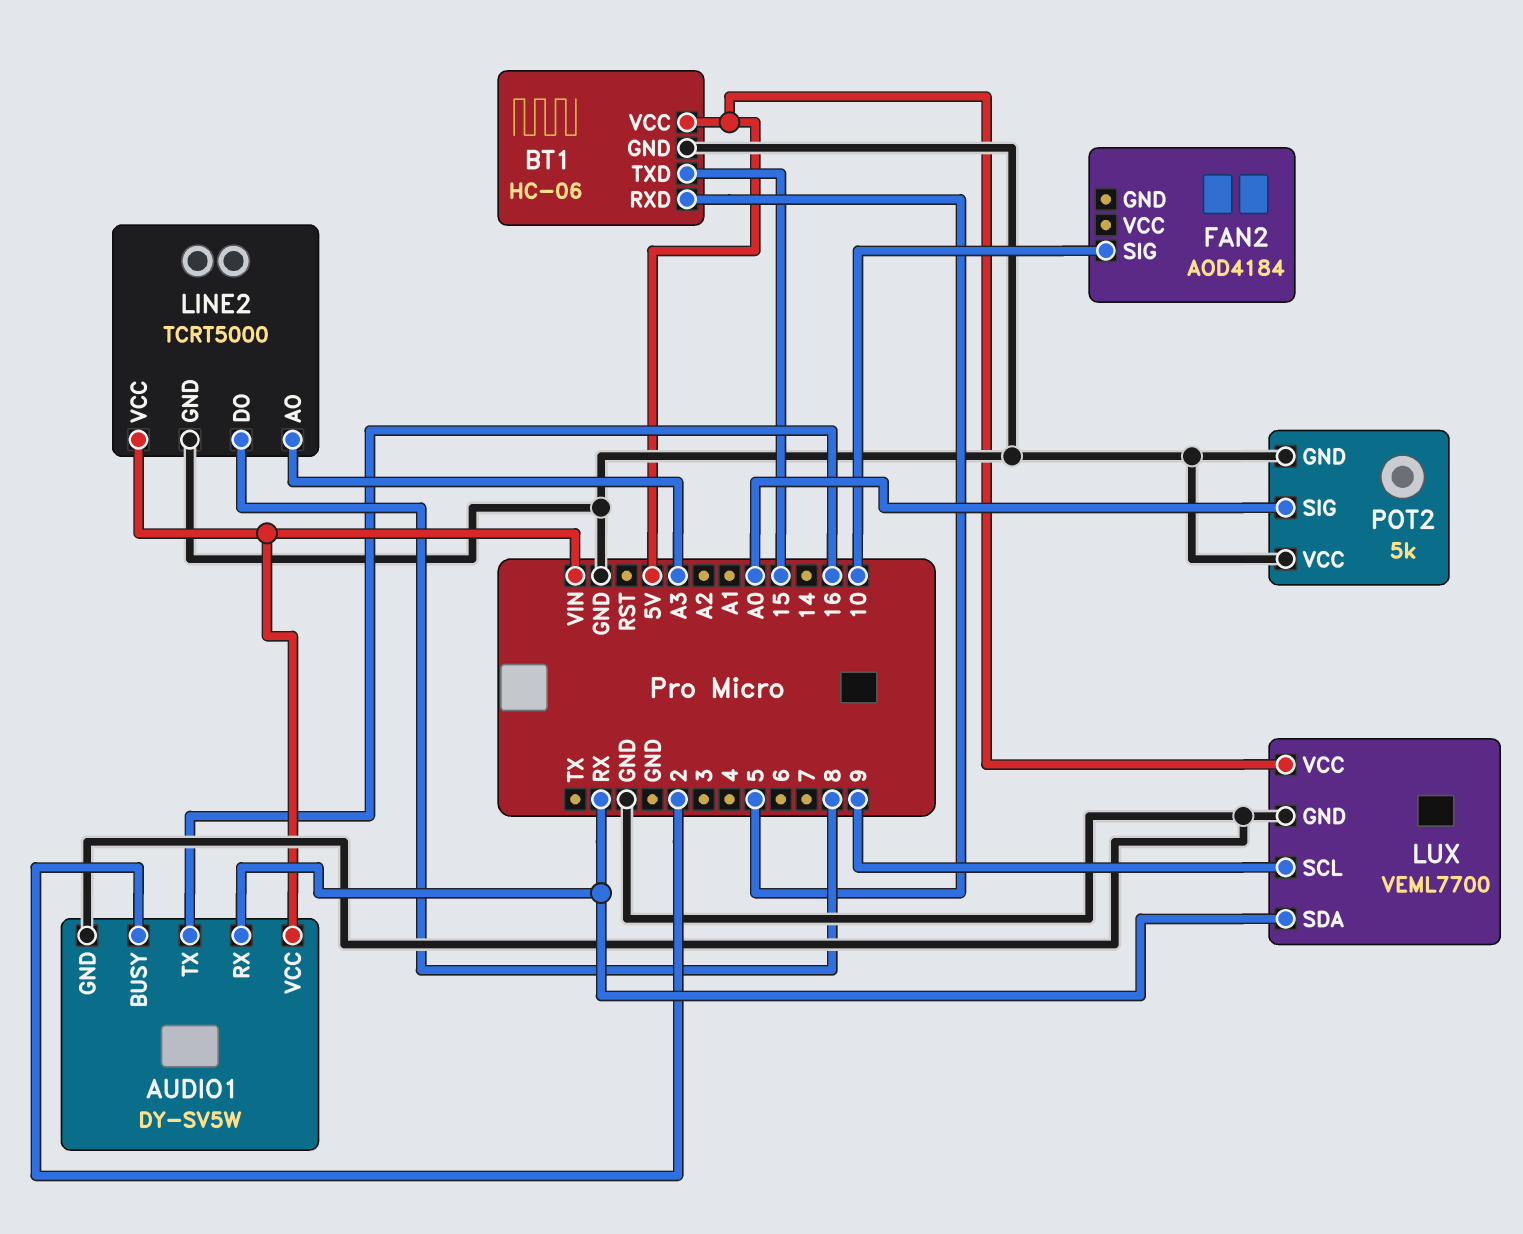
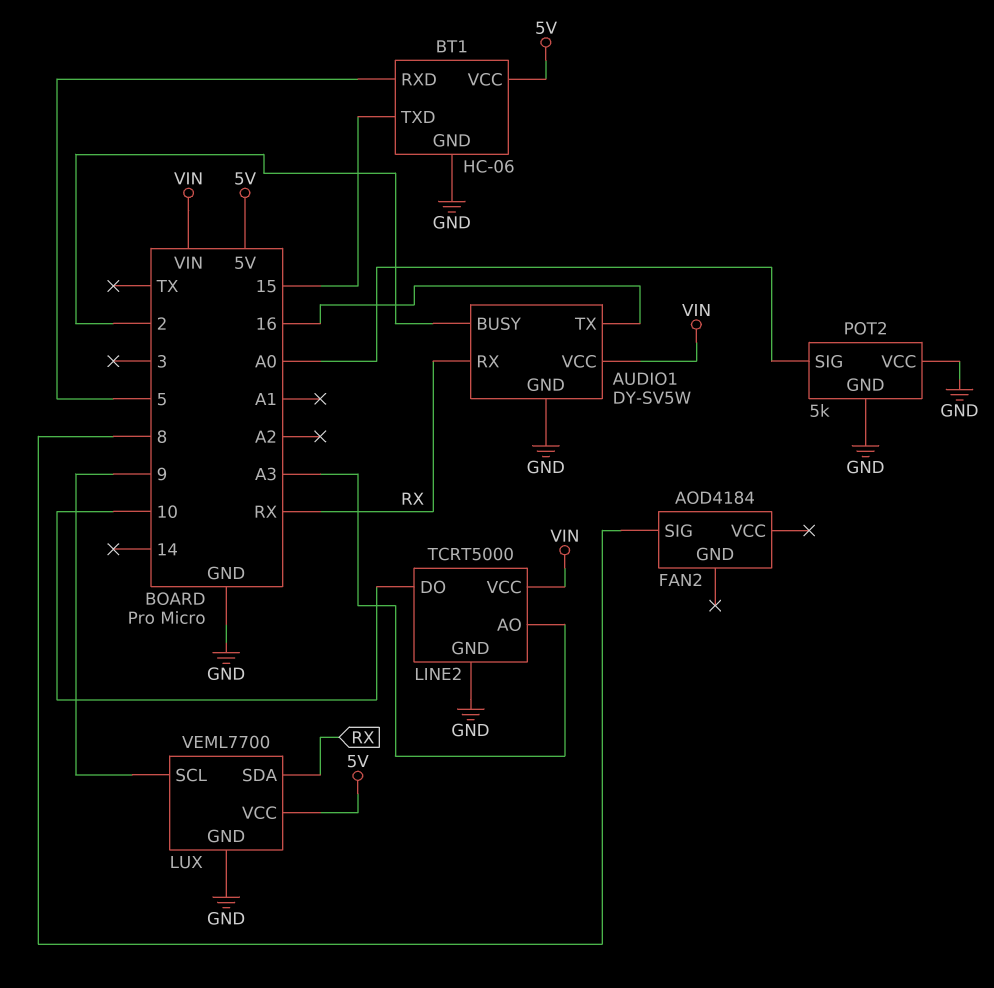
FAN2 pin SIG: 10 -> 8
LINE2 pin DO: 8 -> 10

